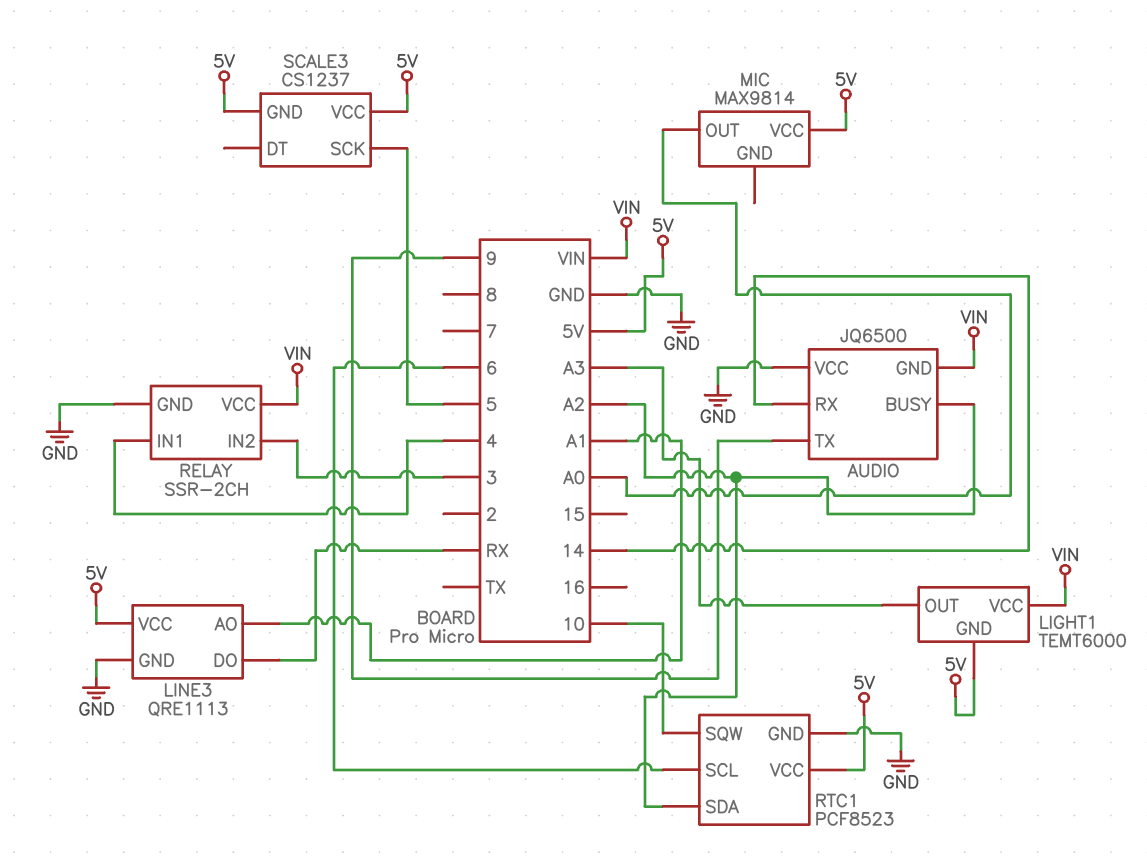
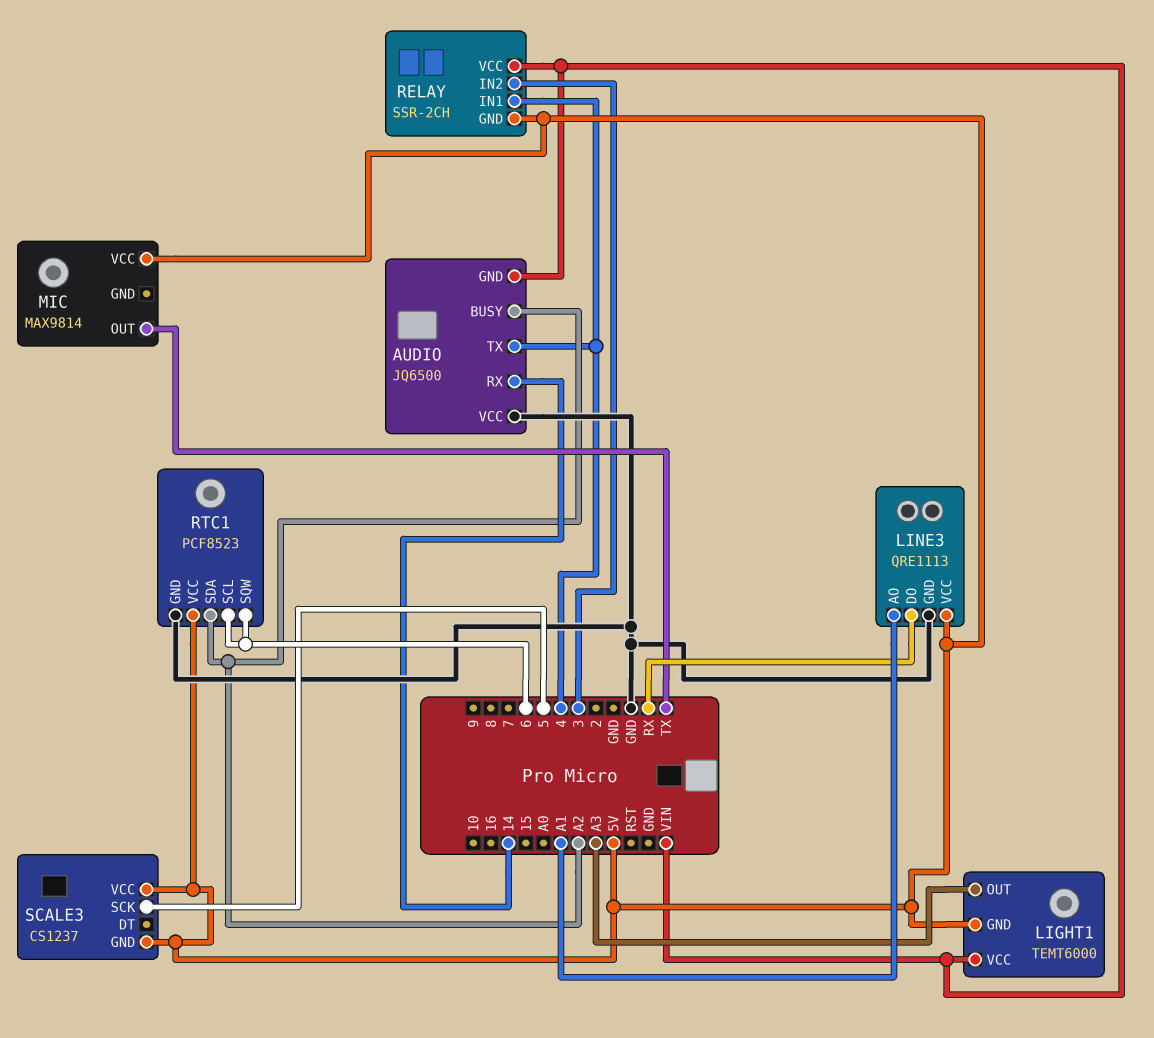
AUDIO pin TX: 9 -> 4
MIC pin OUT: A0 -> TX
RELAY pin GND: GND -> 5V
RTC1 pin SQW: 10 -> 6

